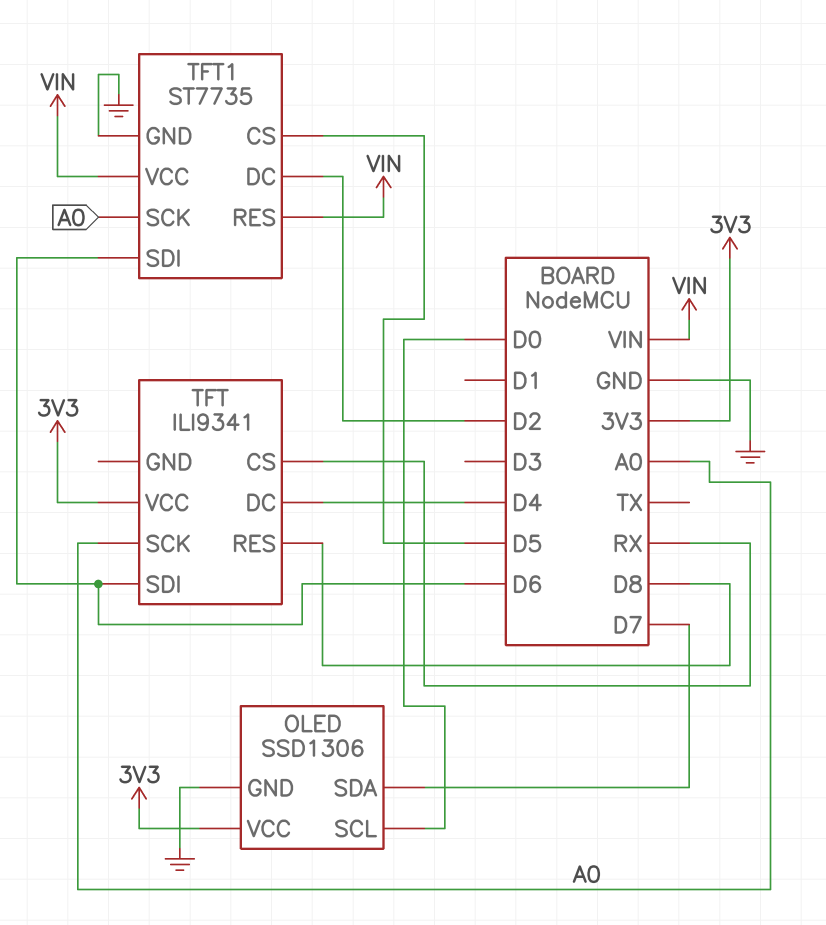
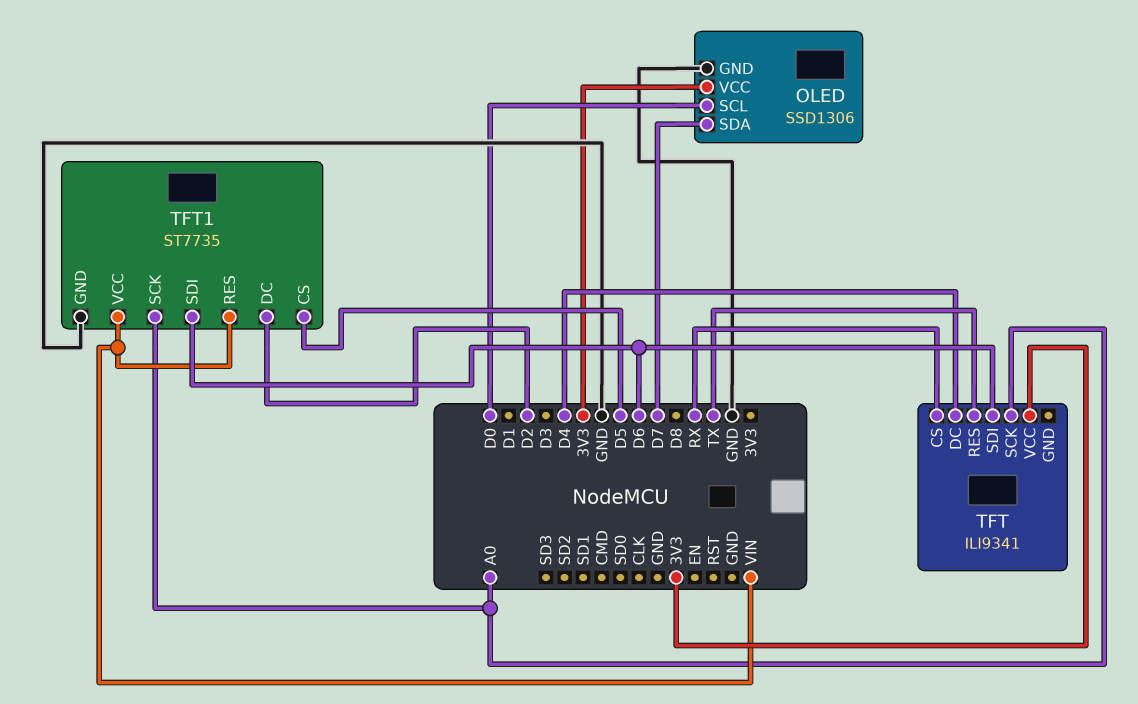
TFT pin RES: D8 -> TX

